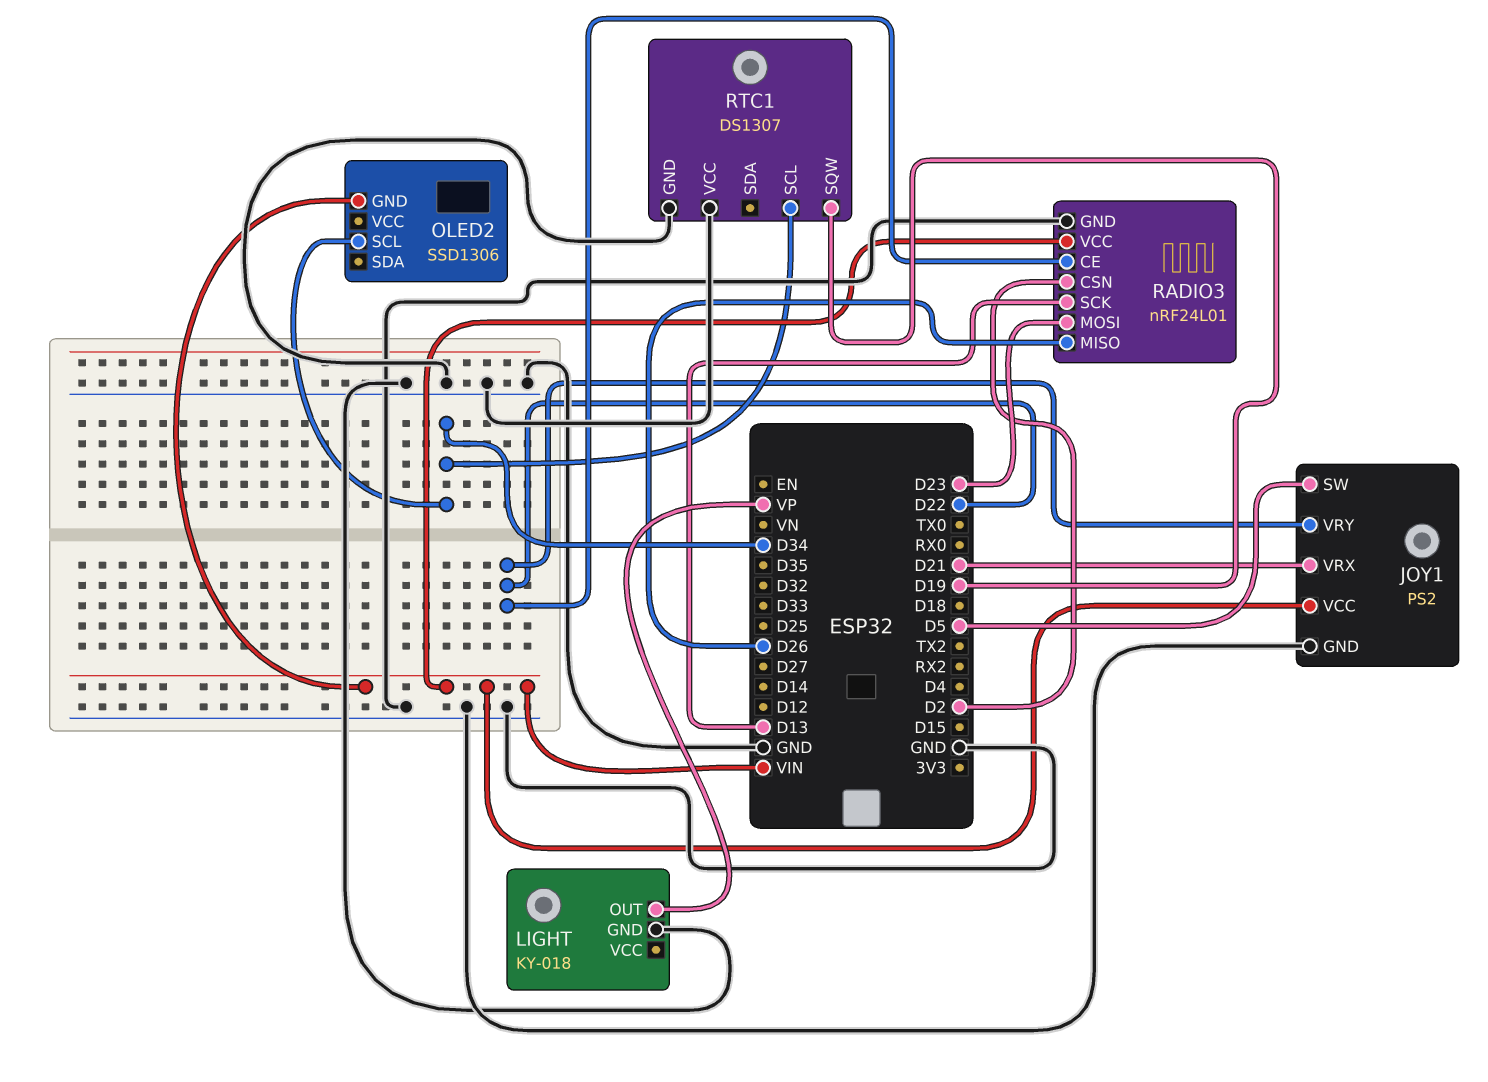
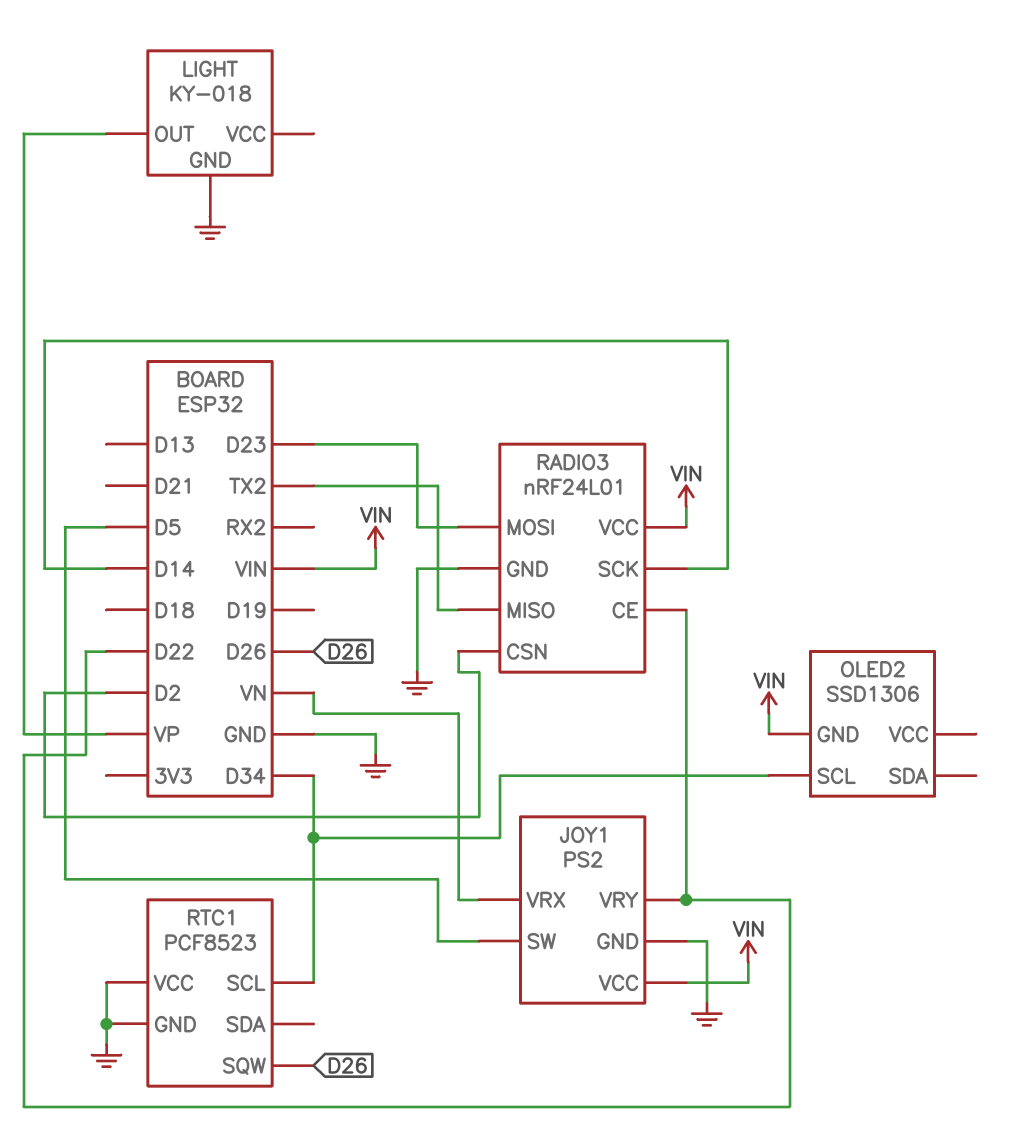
JOY1 pin VRX: D21 -> VN
RADIO3 pin MISO: D26 -> TX2
RADIO3 pin SCK: D13 -> D14
RTC1: DS1307 -> PCF8523
RTC1 pin SQW: D19 -> D26

